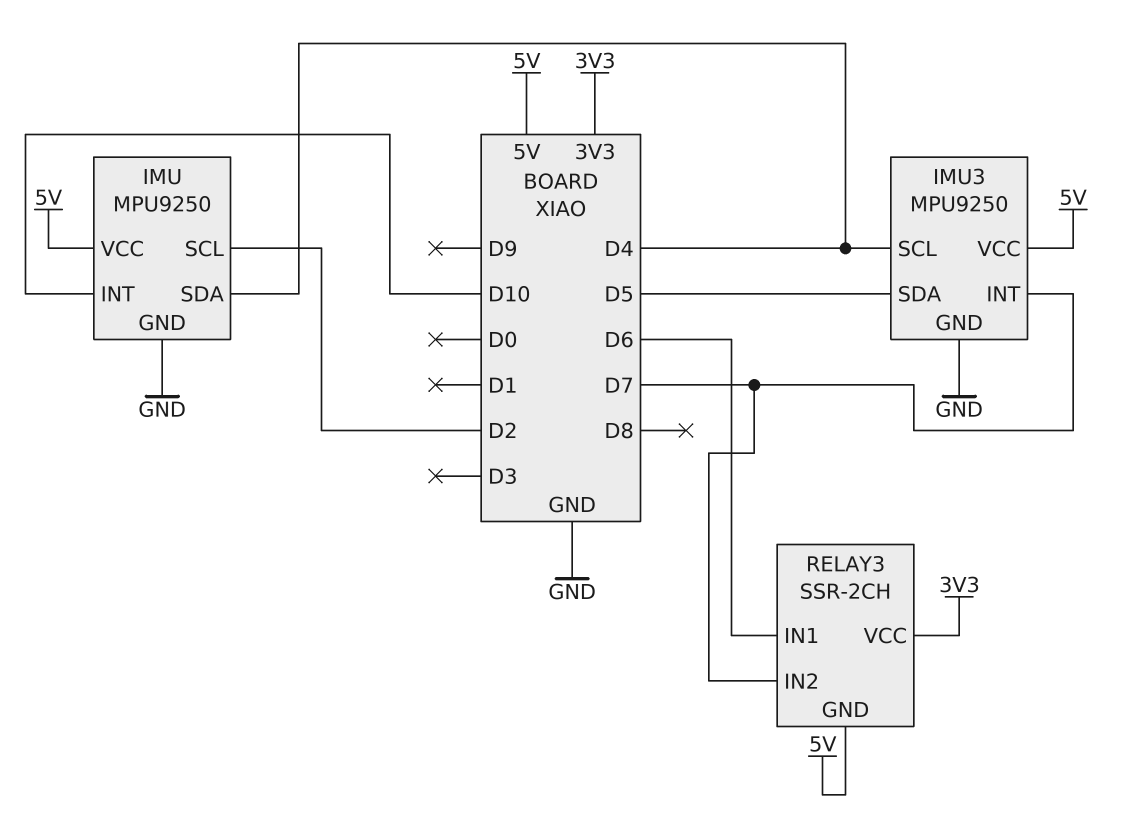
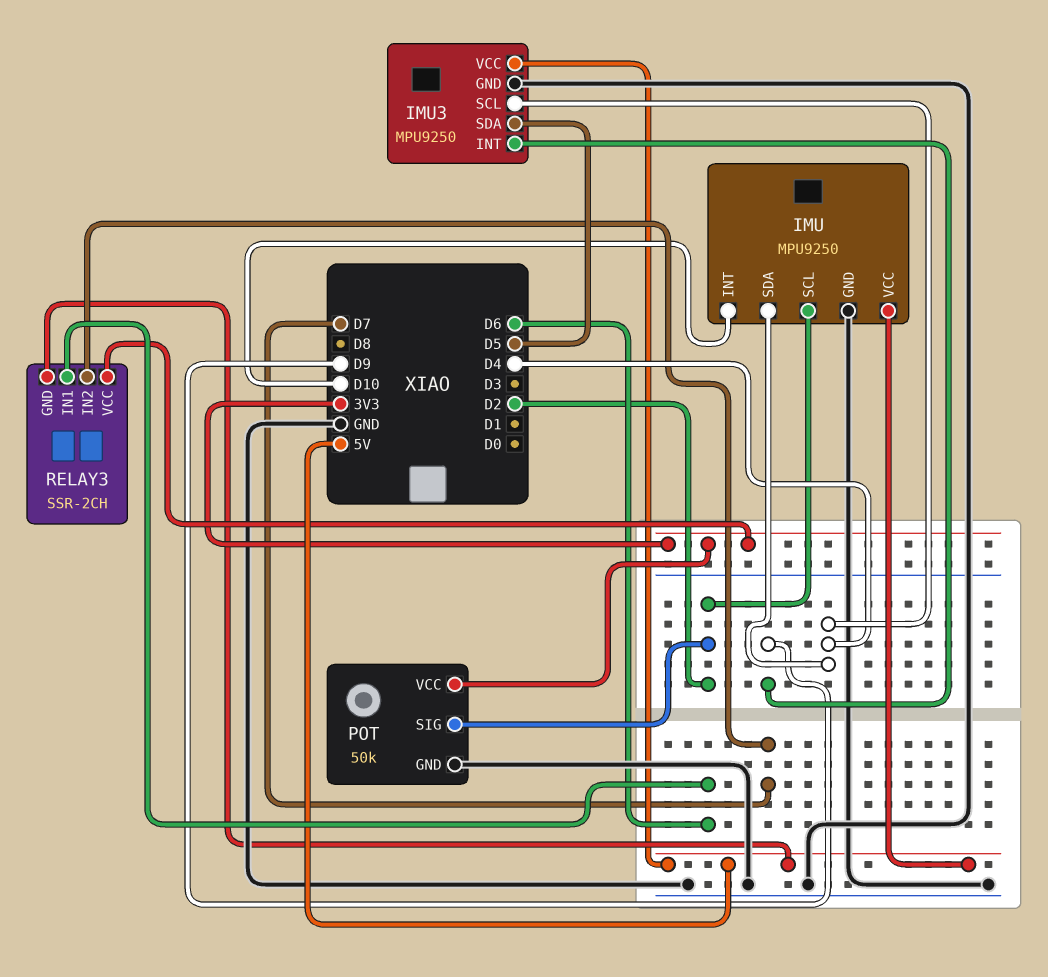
IMU3 pin INT: D7 -> D9
POT: none -> 50k
POT pin GND: none -> GND
POT pin SIG: none -> D2
POT pin VCC: none -> 3V3

